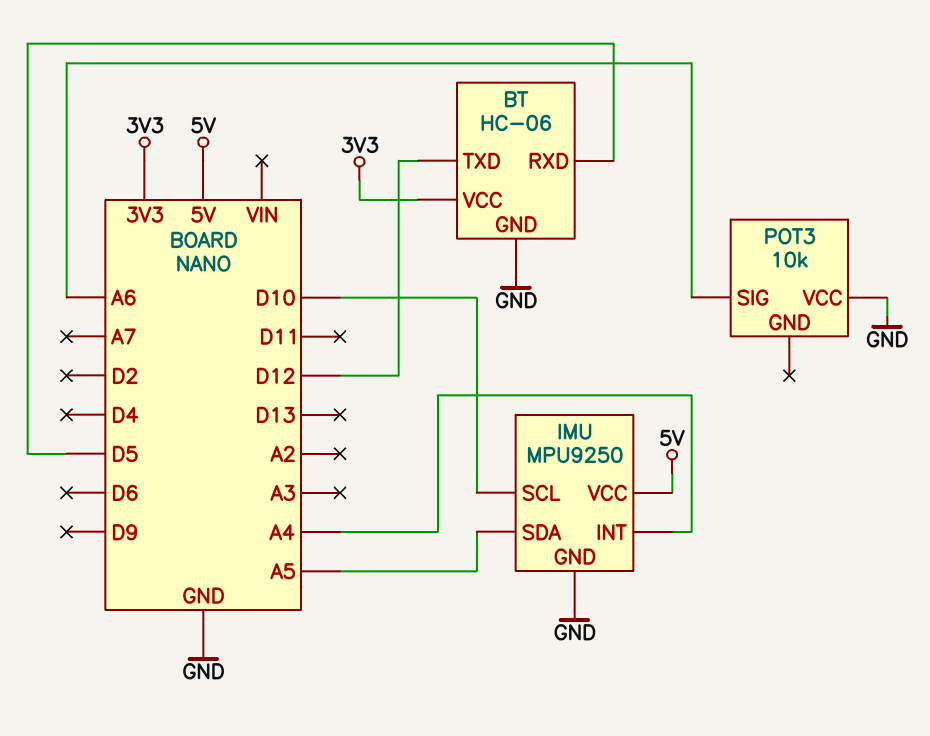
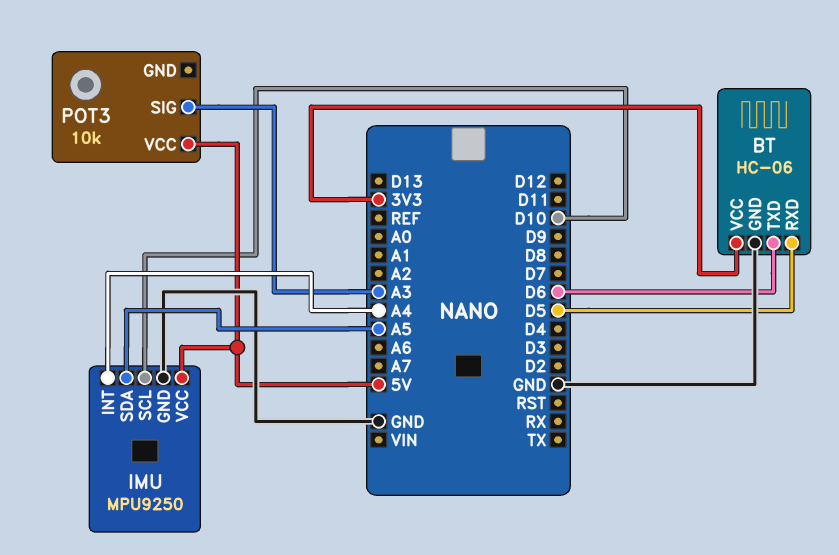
BT pin TXD: D12 -> D6
POT3 pin SIG: A6 -> A3
POT3 pin VCC: GND -> 5V

